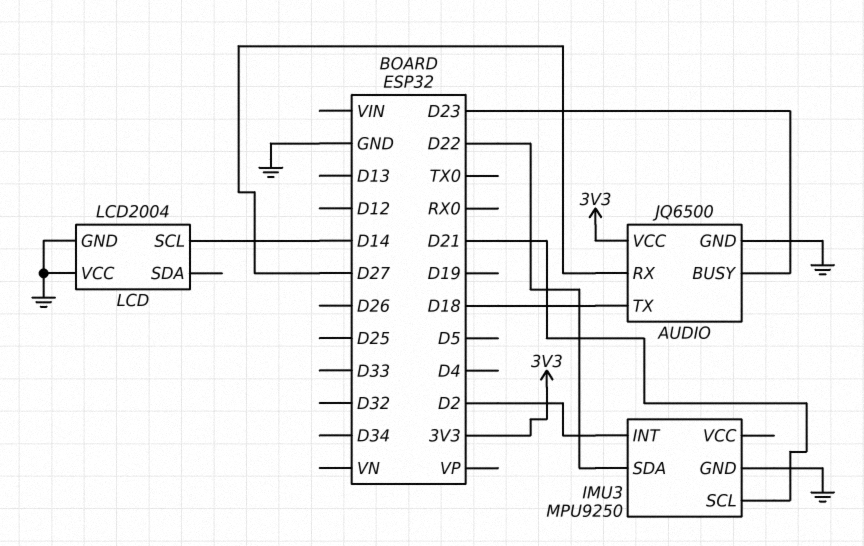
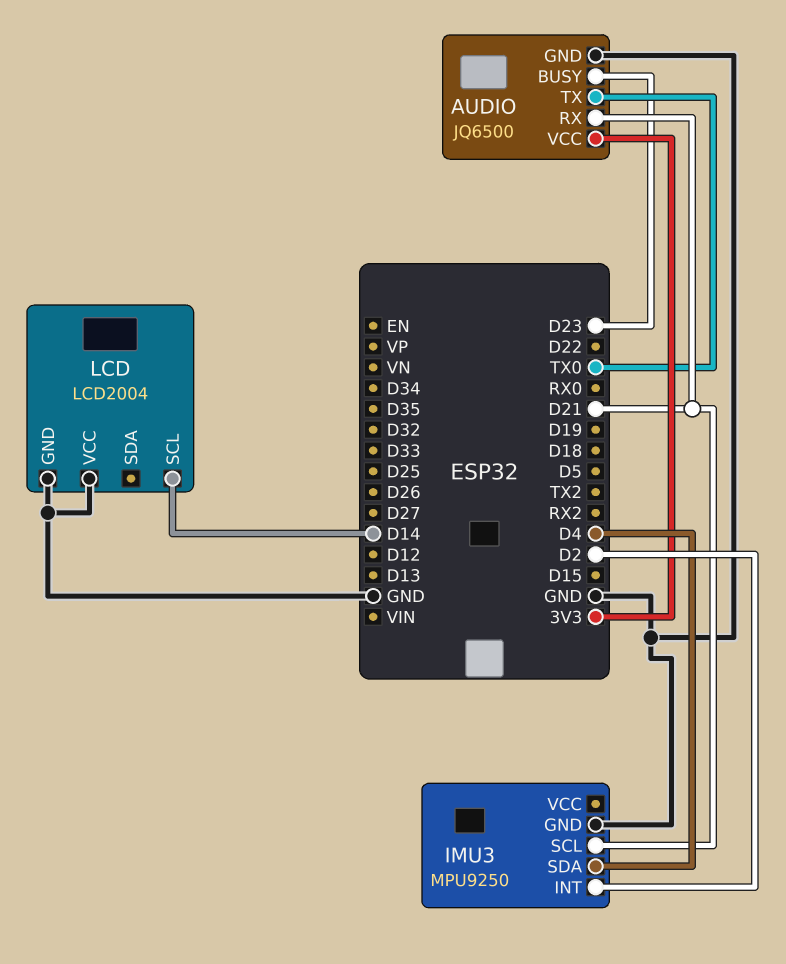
AUDIO pin RX: D27 -> D21
AUDIO pin TX: D18 -> TX0
IMU3 pin SDA: D22 -> D4

